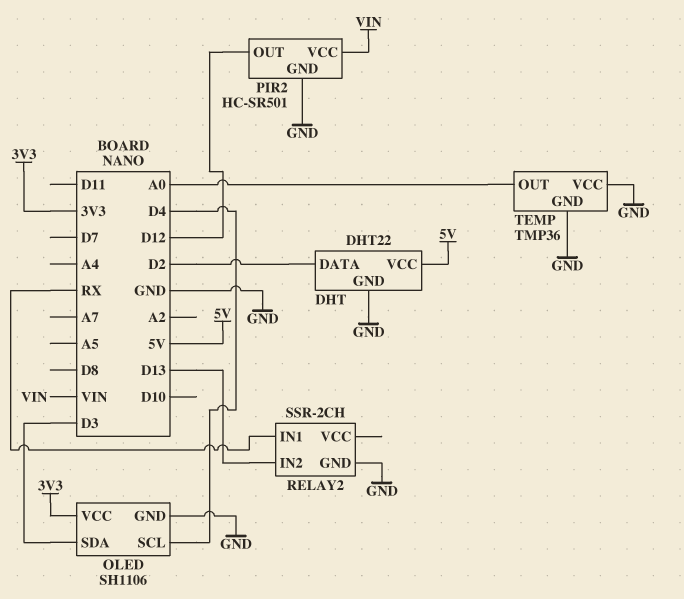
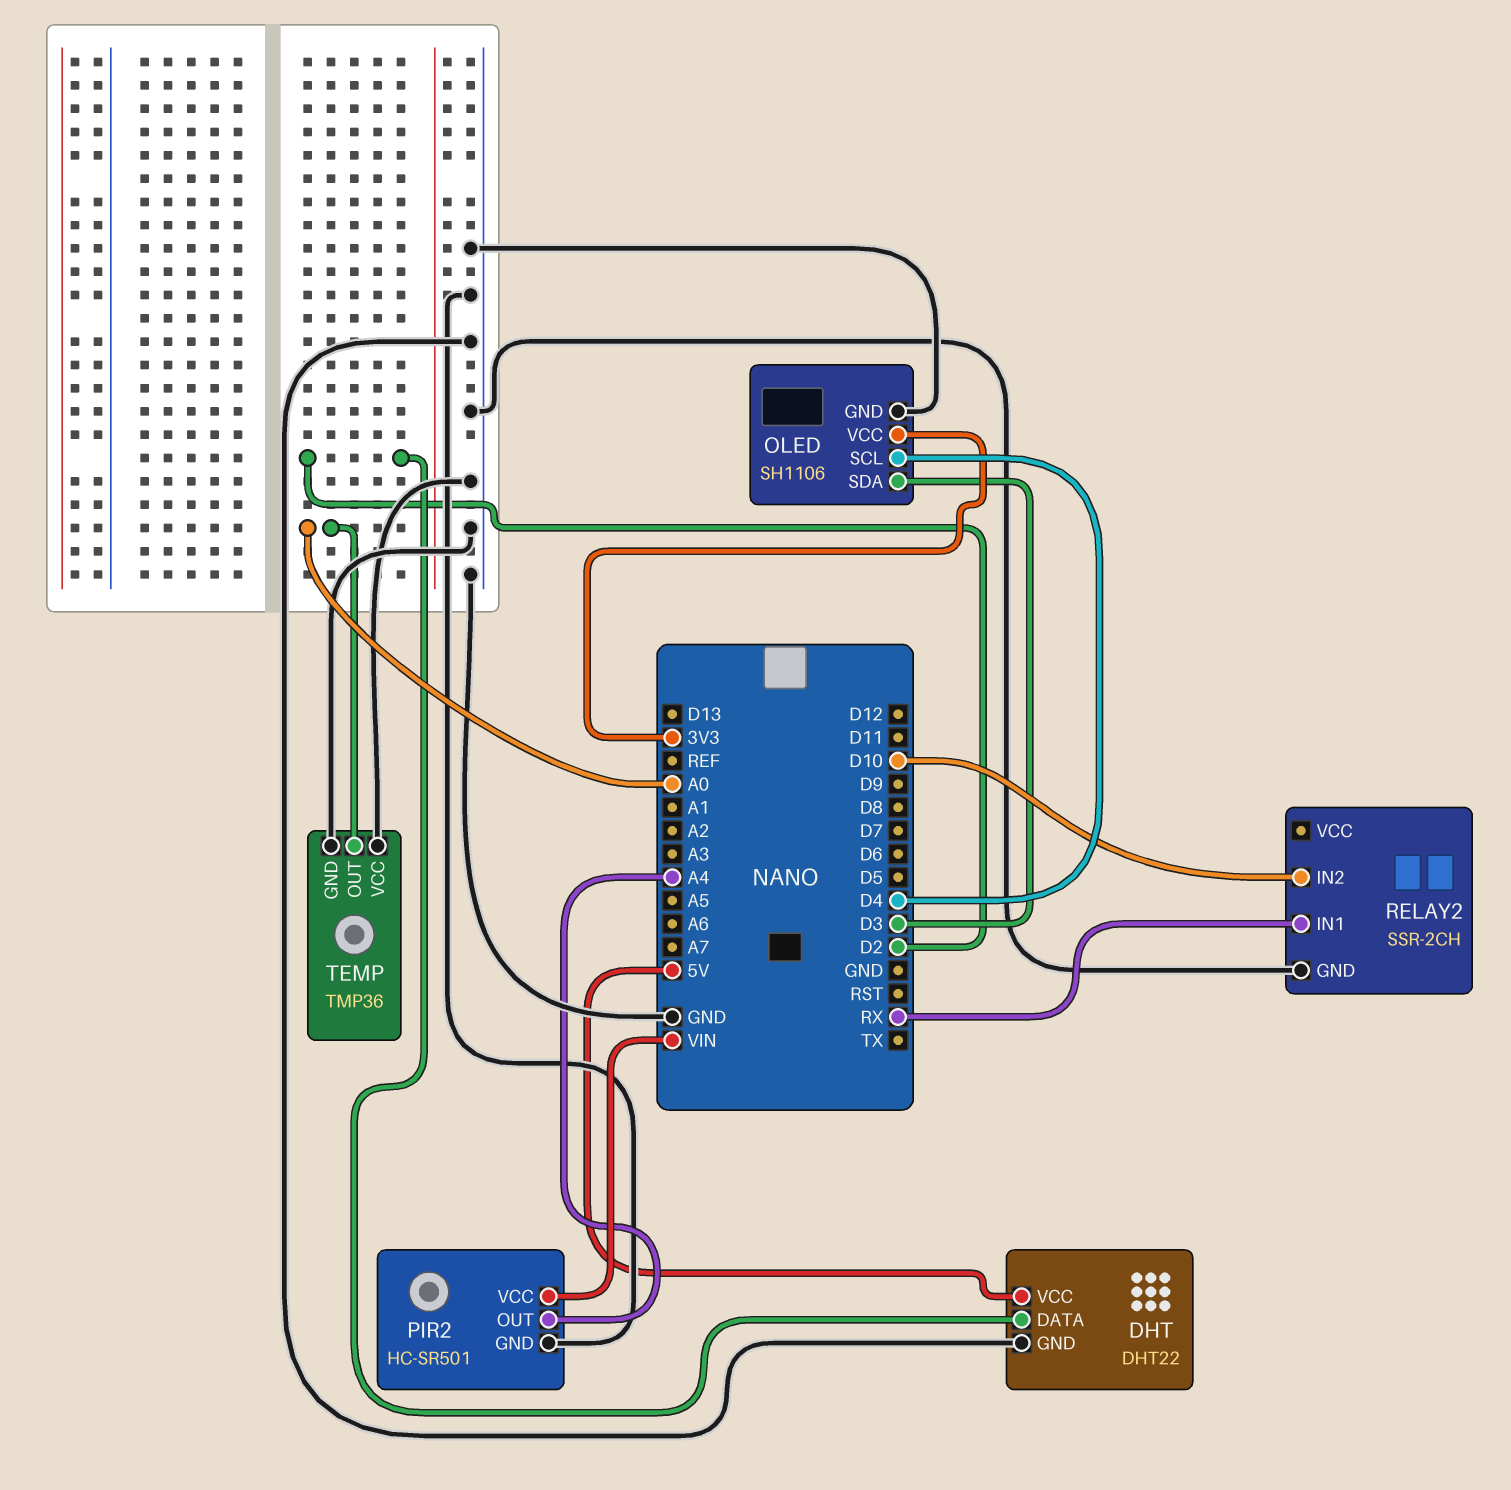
PIR2 pin OUT: D12 -> A4
RELAY2 pin IN2: D13 -> D10

